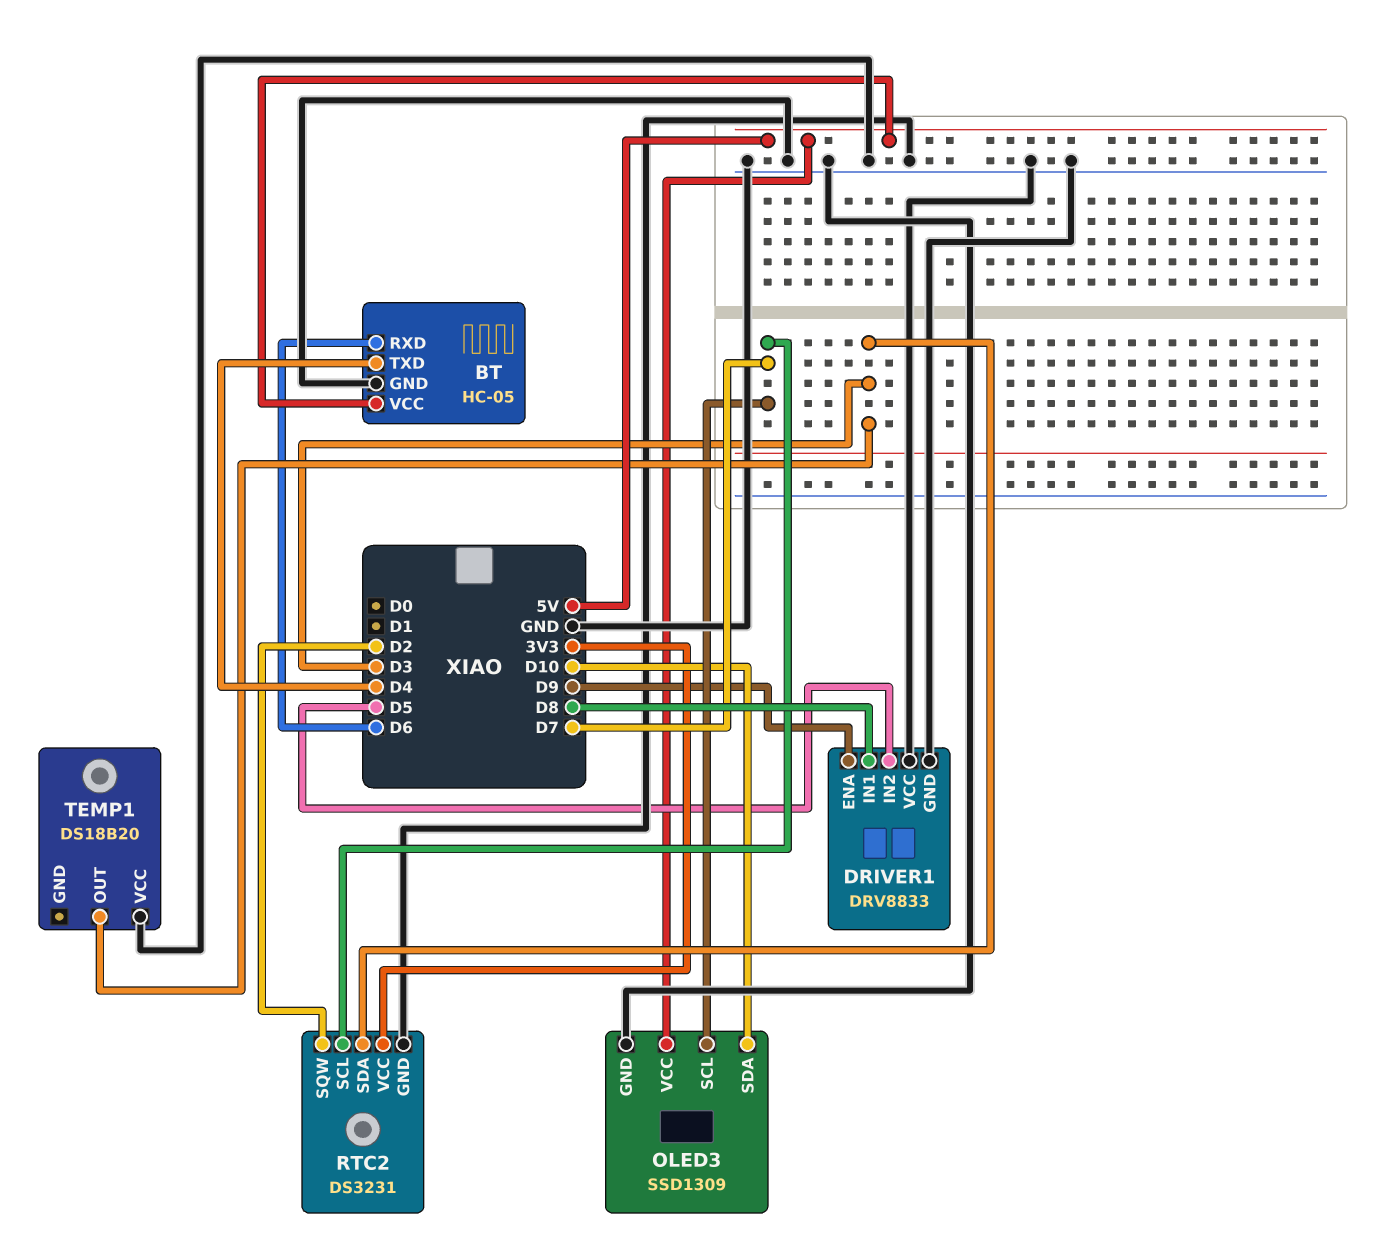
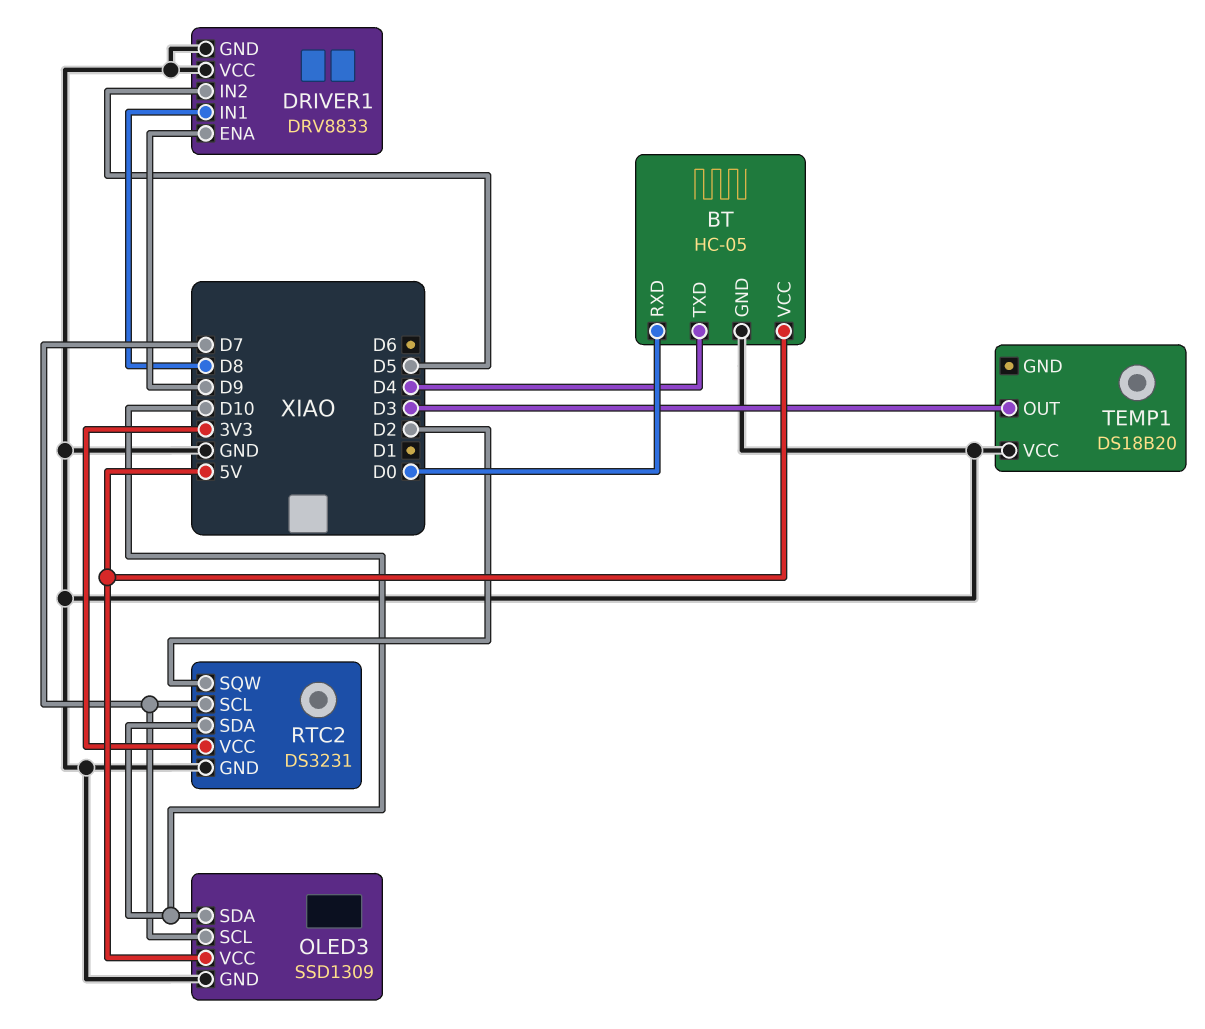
BT pin RXD: D6 -> D0
RTC2 pin SDA: D3 -> D10

